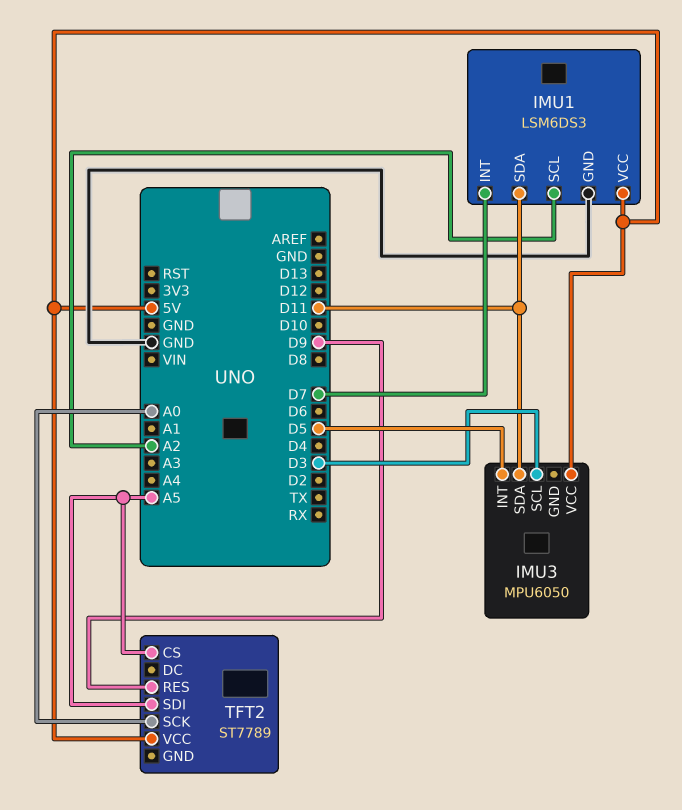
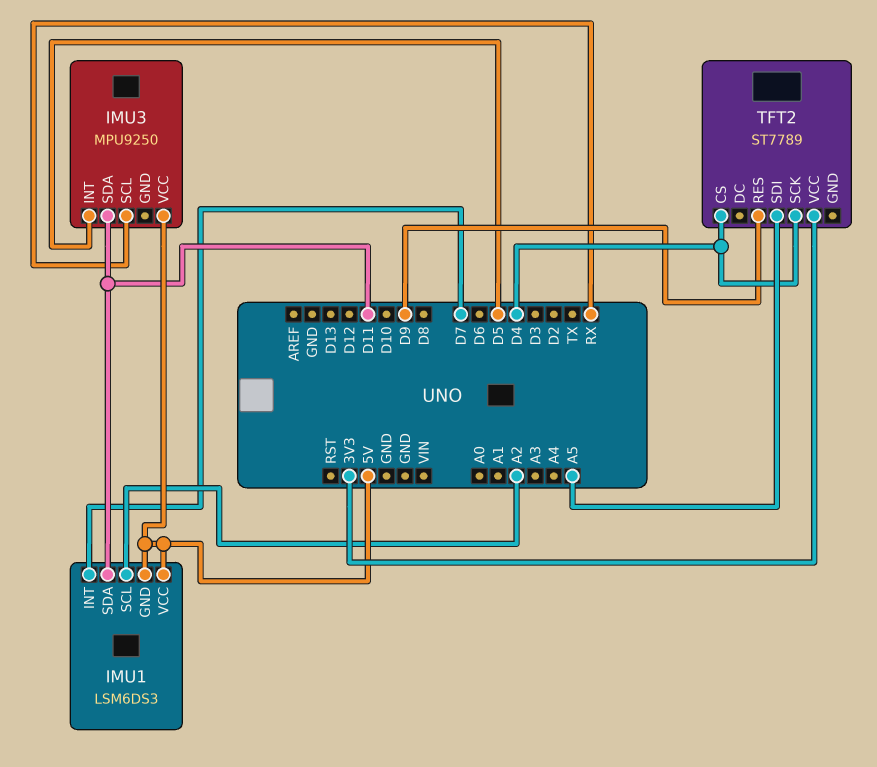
IMU1 pin GND: GND -> 5V
IMU3: MPU6050 -> MPU9250
IMU3 pin SCL: D3 -> RX
TFT2 pin CS: A5 -> D4
TFT2 pin SCK: A0 -> D4
TFT2 pin VCC: 5V -> 3V3

